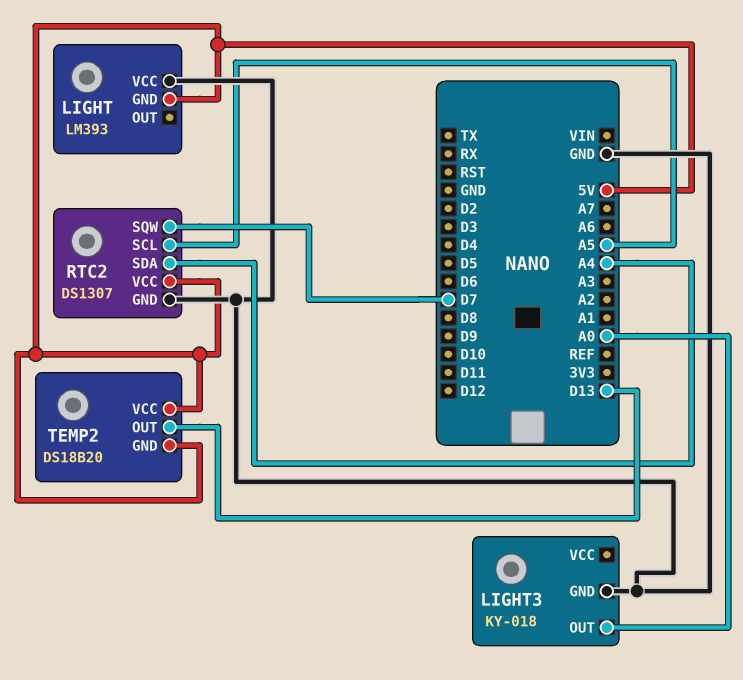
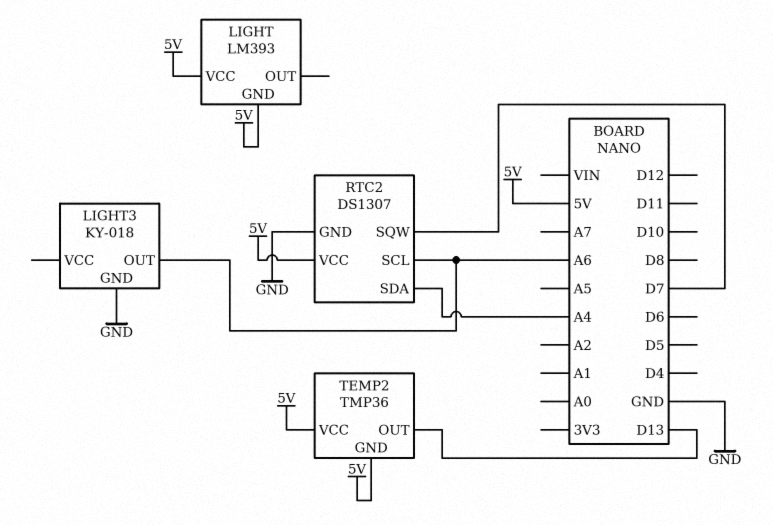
LIGHT pin VCC: GND -> 5V
LIGHT3 pin OUT: A0 -> A6
RTC2 pin SCL: A5 -> A6
TEMP2: DS18B20 -> TMP36

